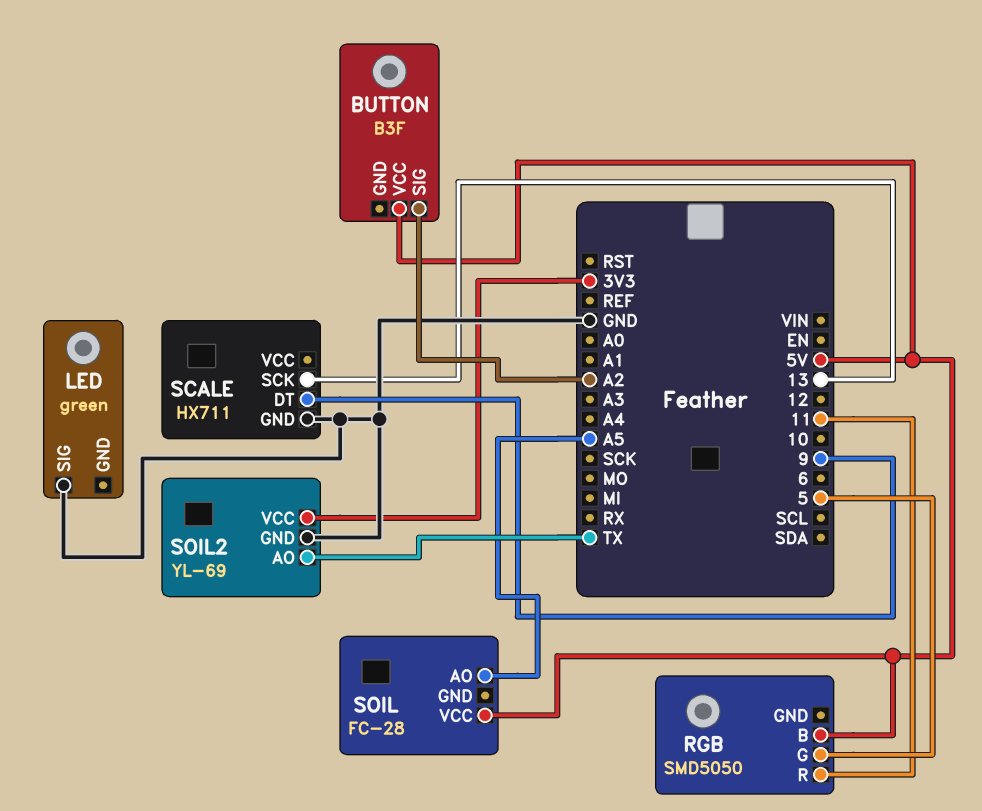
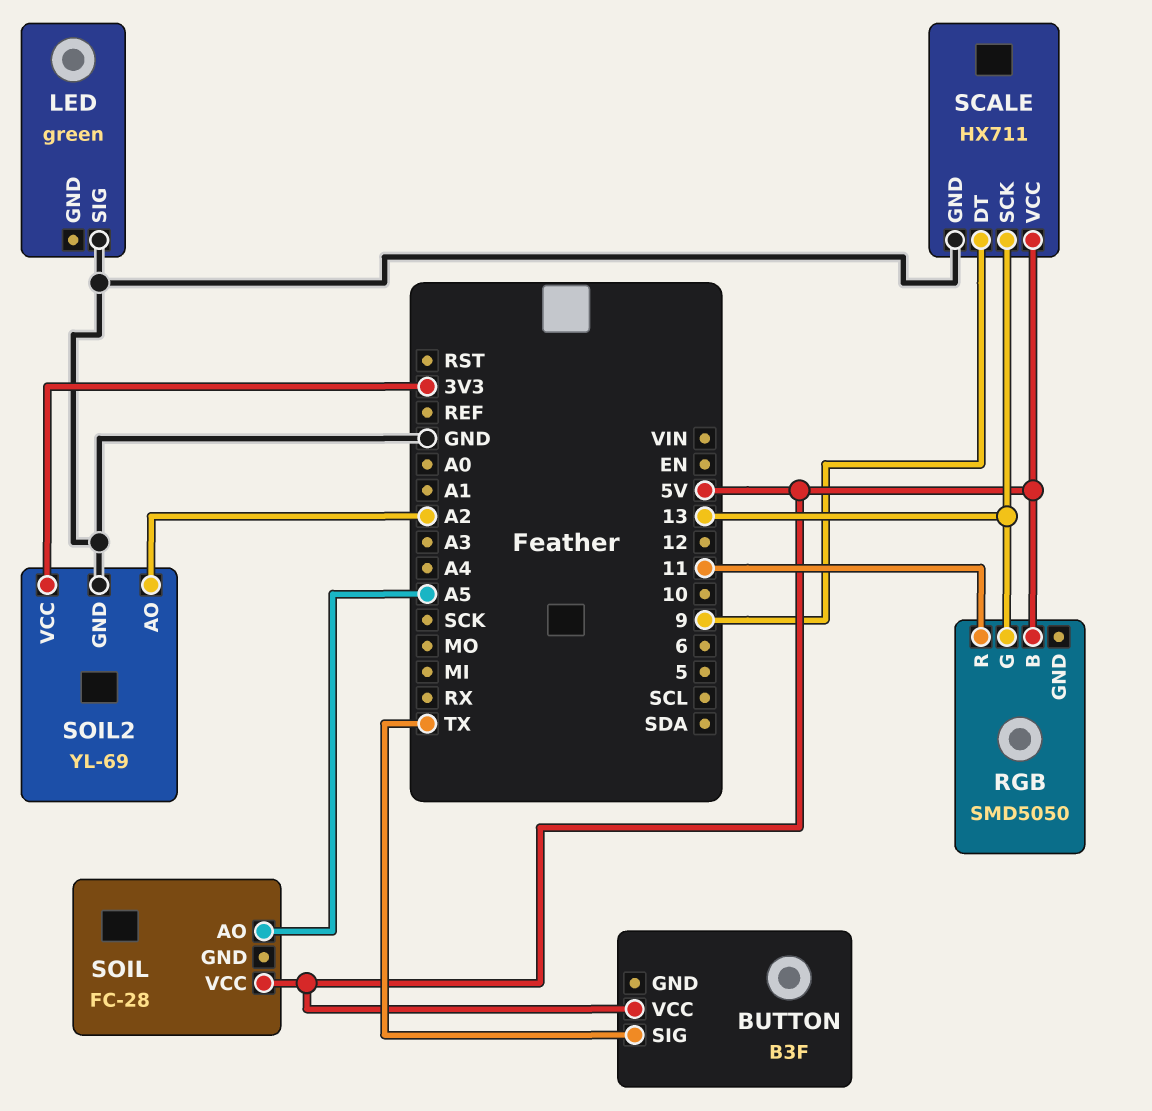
BUTTON pin SIG: A2 -> TX
RGB pin G: 5 -> 13
SCALE pin VCC: none -> 5V
SOIL2 pin AO: TX -> A2

